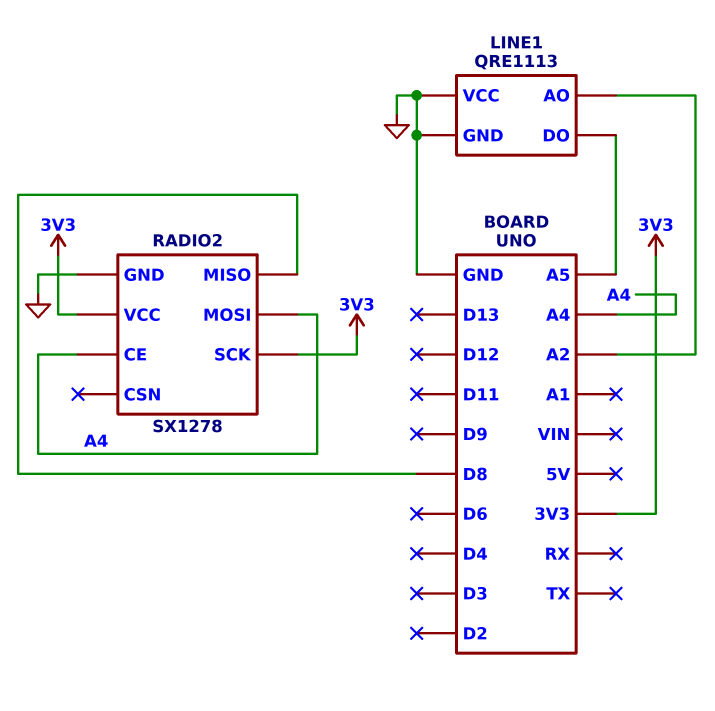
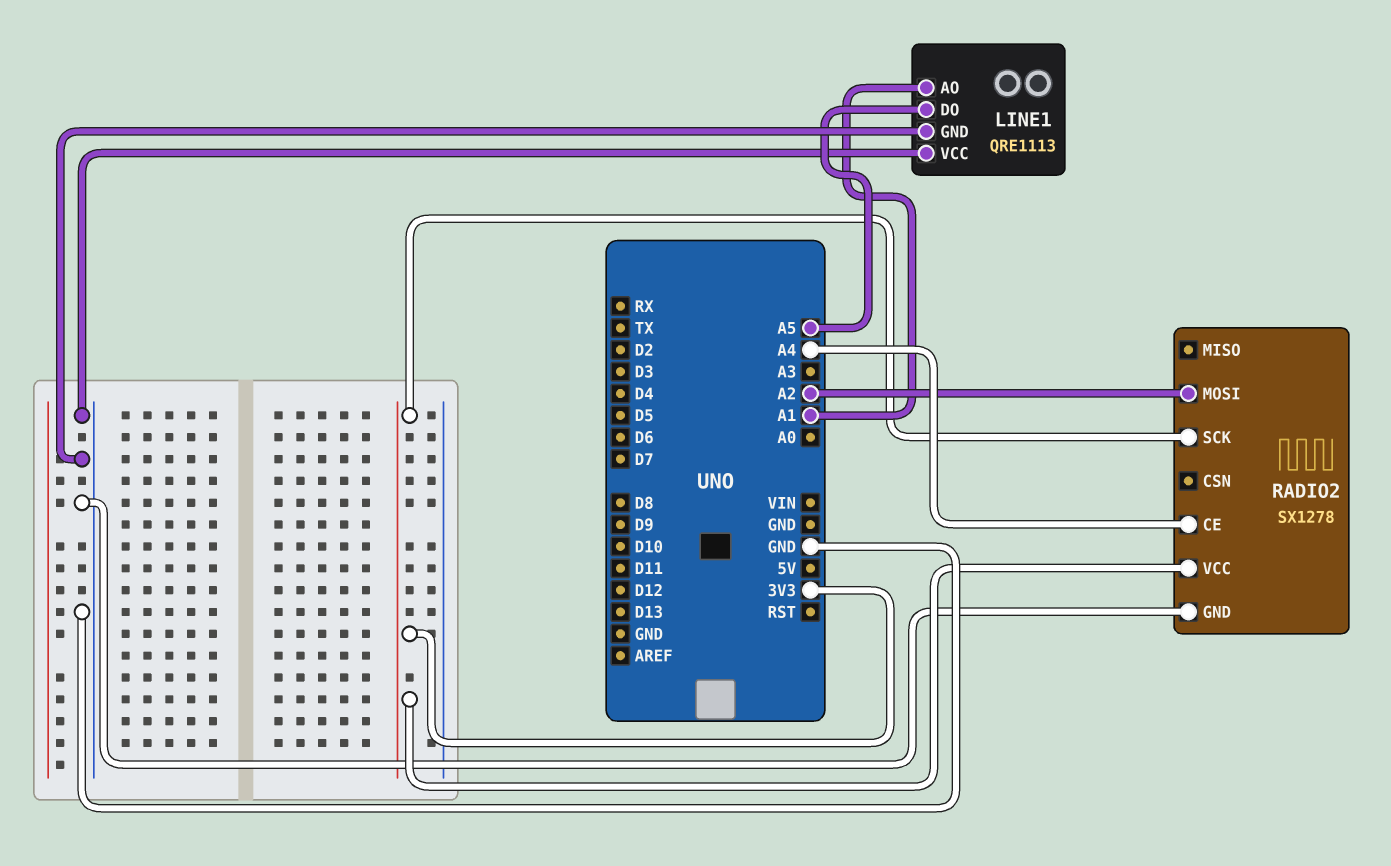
LINE1 pin AO: A2 -> A1
RADIO2 pin MISO: D8 -> none
RADIO2 pin MOSI: A4 -> A2

